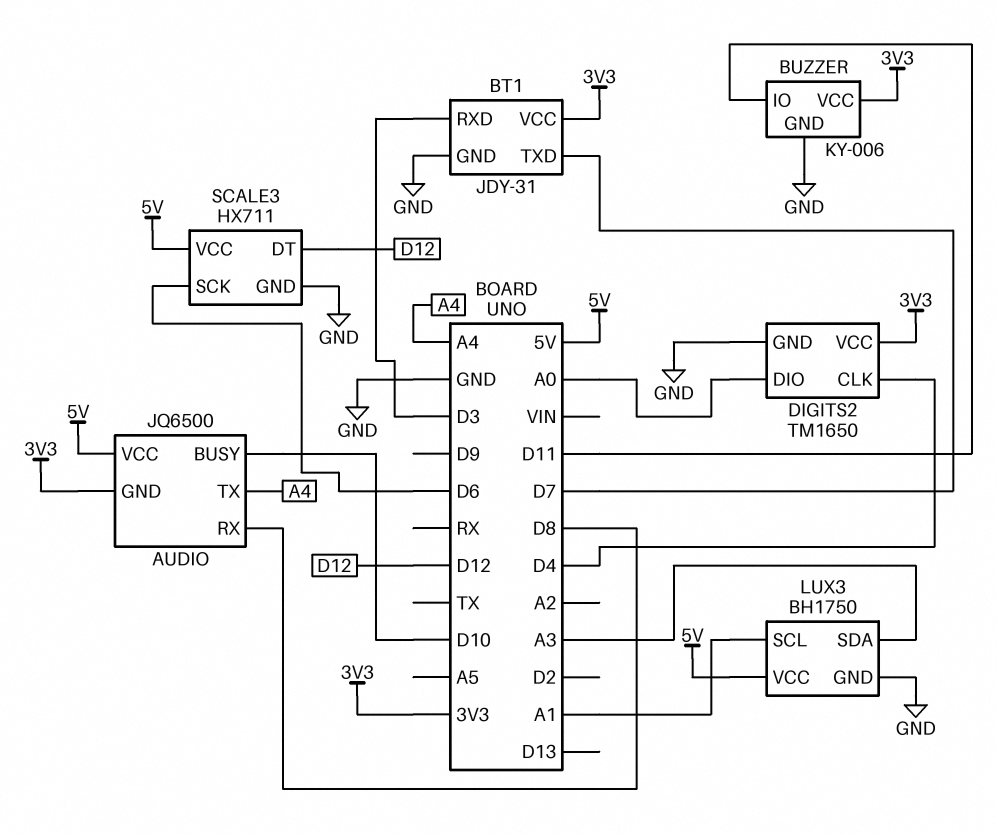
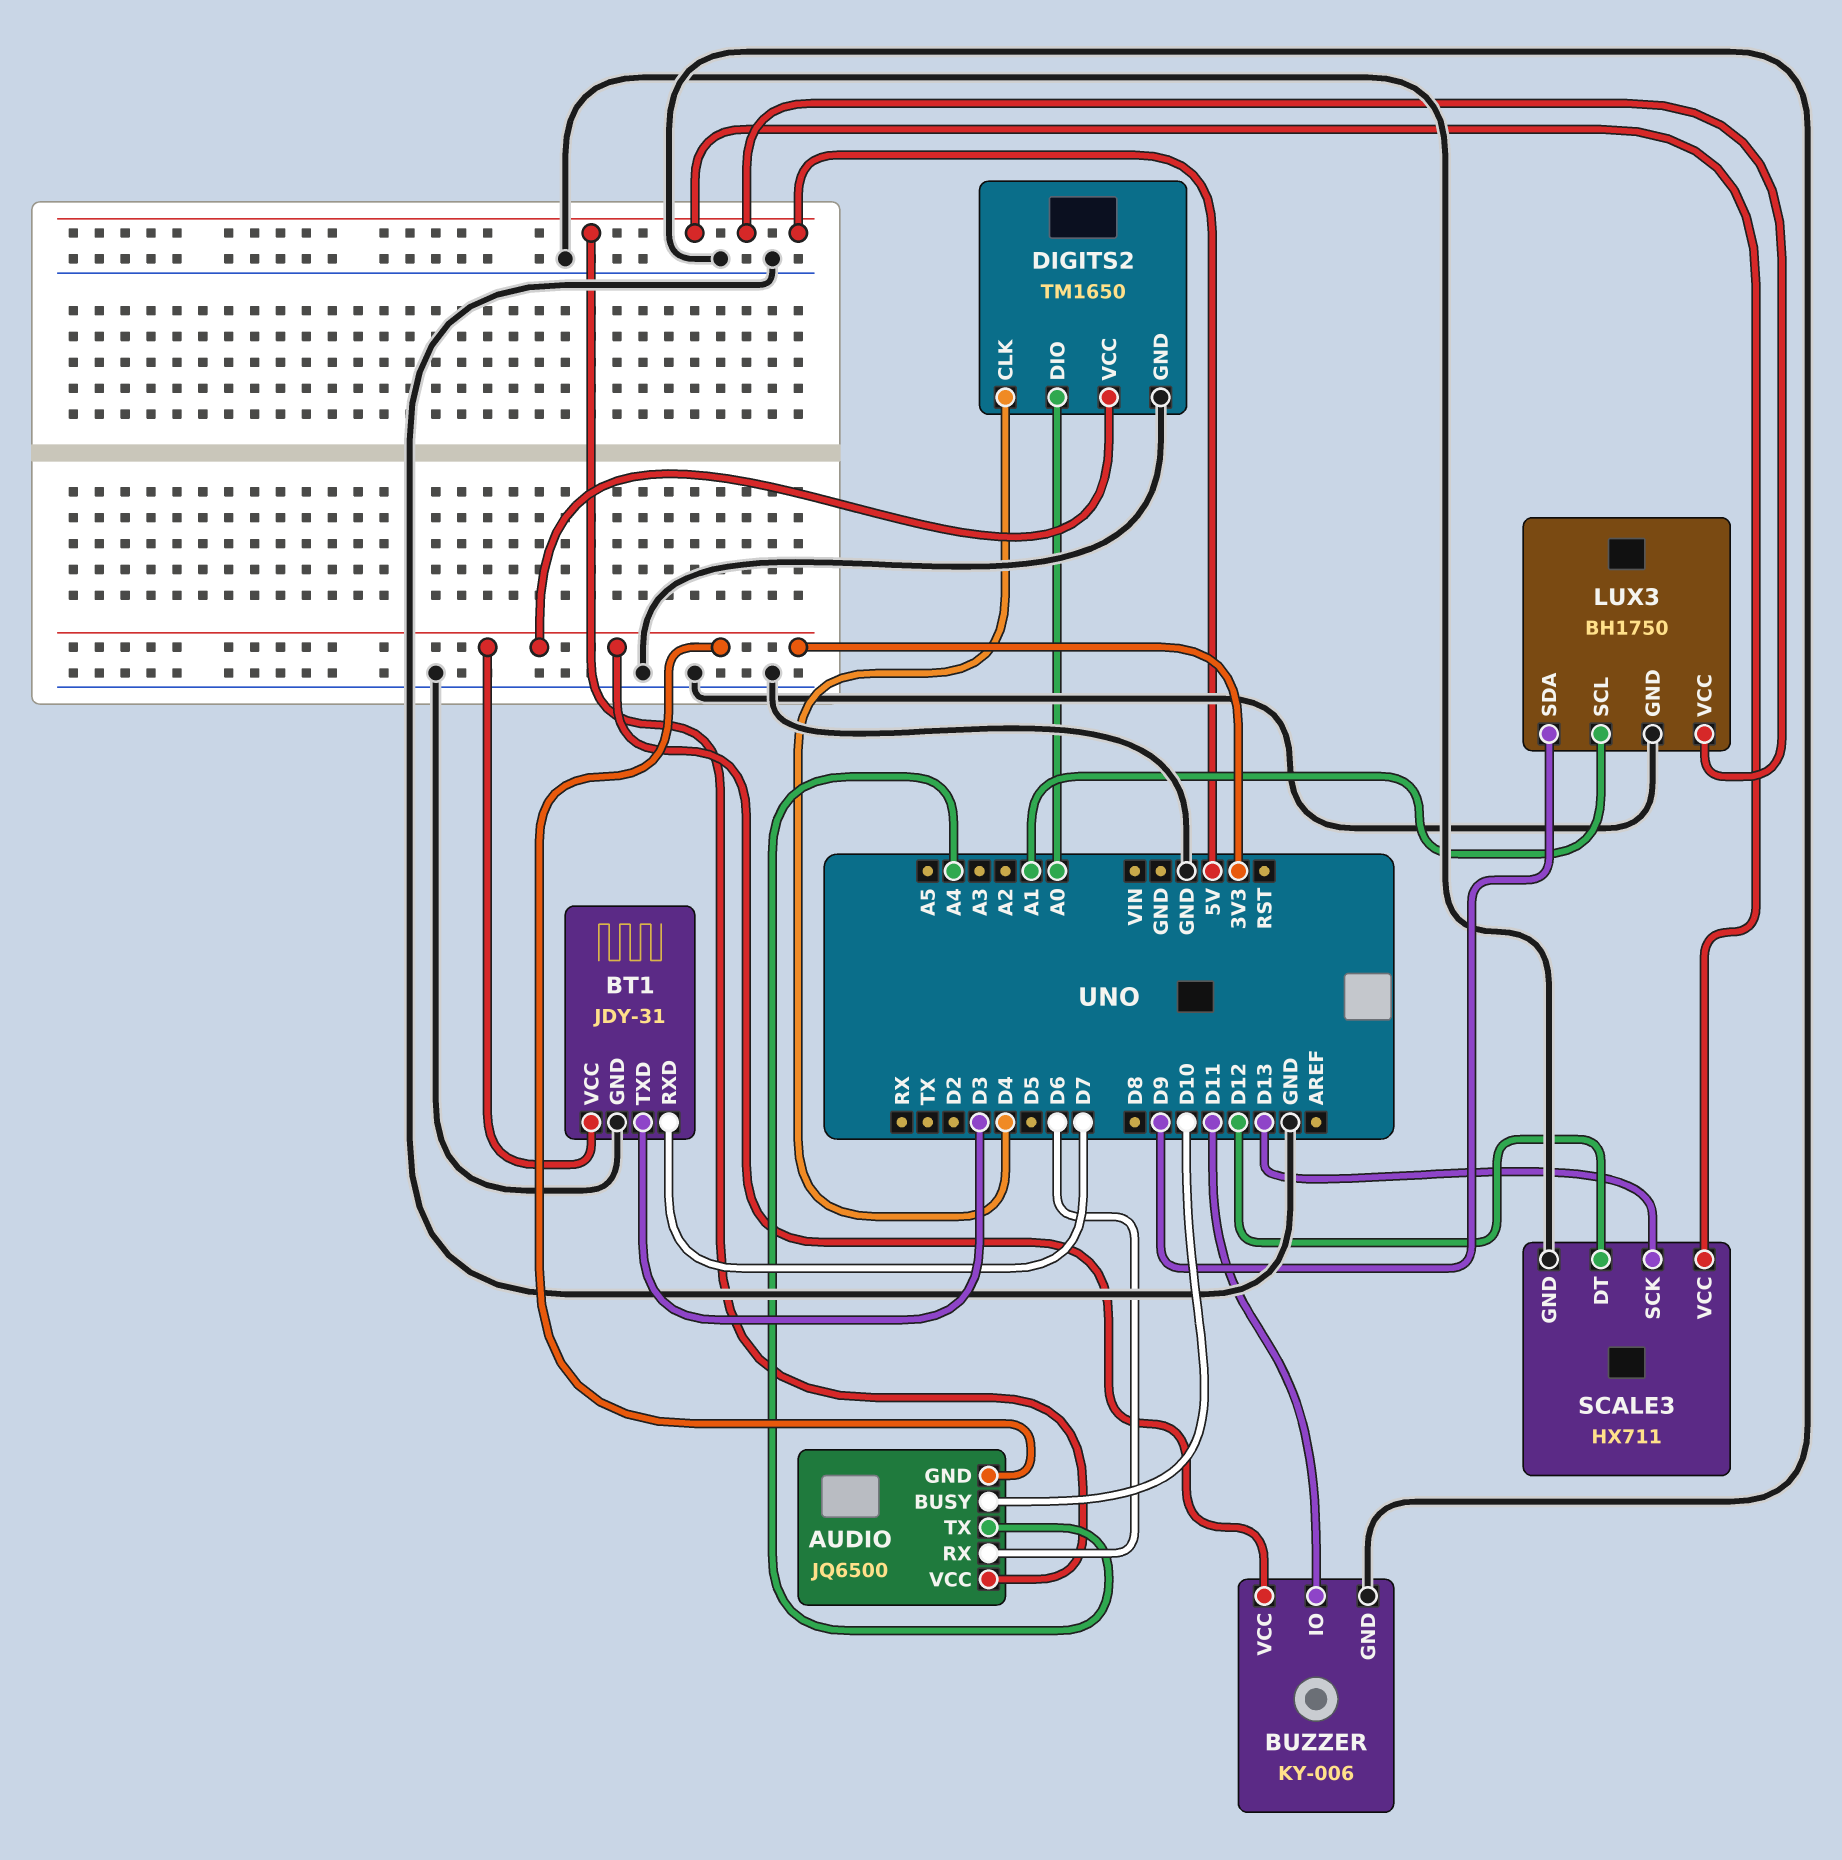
AUDIO pin RX: D8 -> D6
BT1 pin RXD: D3 -> D7
BT1 pin TXD: D7 -> D3
LUX3 pin SDA: A3 -> D9
SCALE3 pin SCK: D6 -> D13

